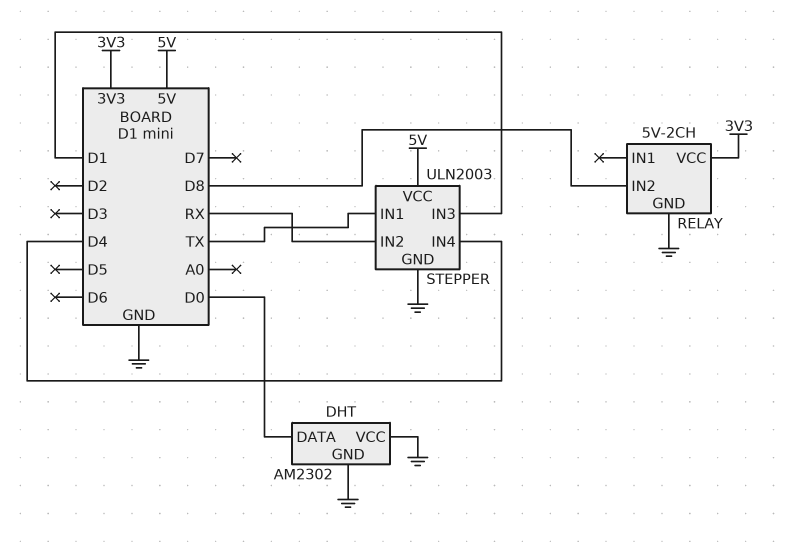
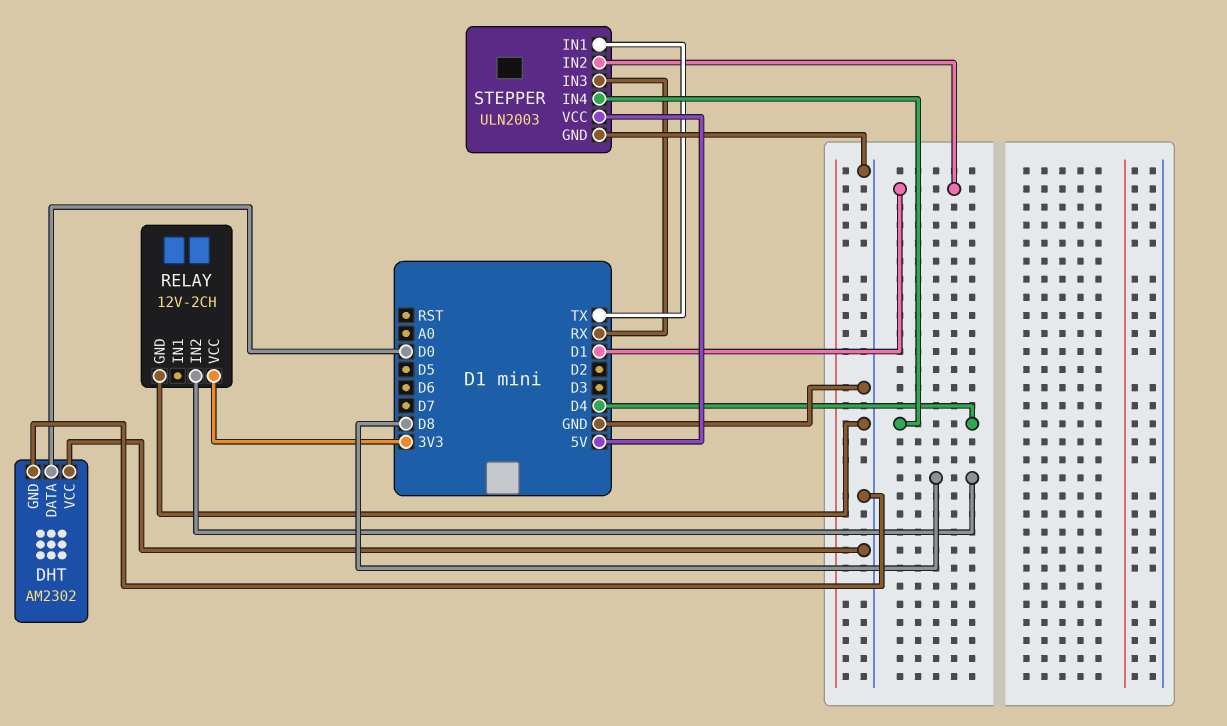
RELAY: 5V-2CH -> 12V-2CH
STEPPER pin IN2: RX -> D1
STEPPER pin IN3: D1 -> RX

